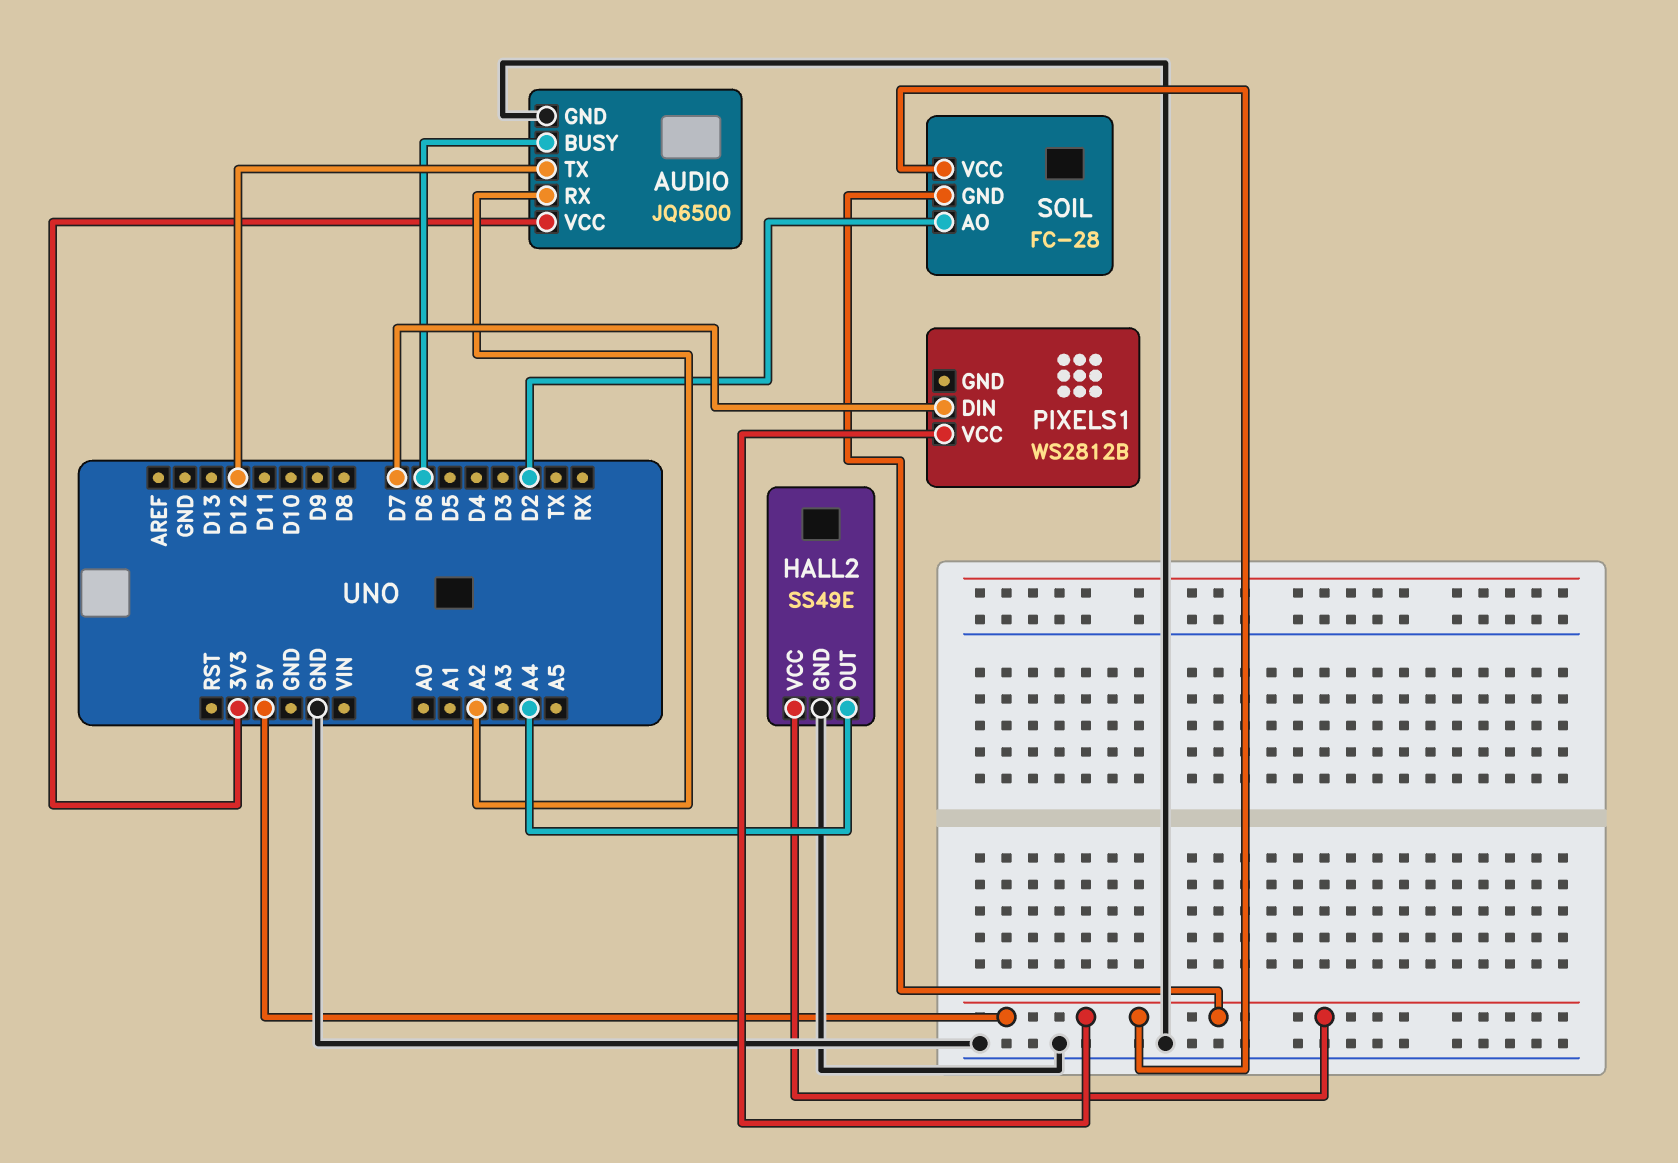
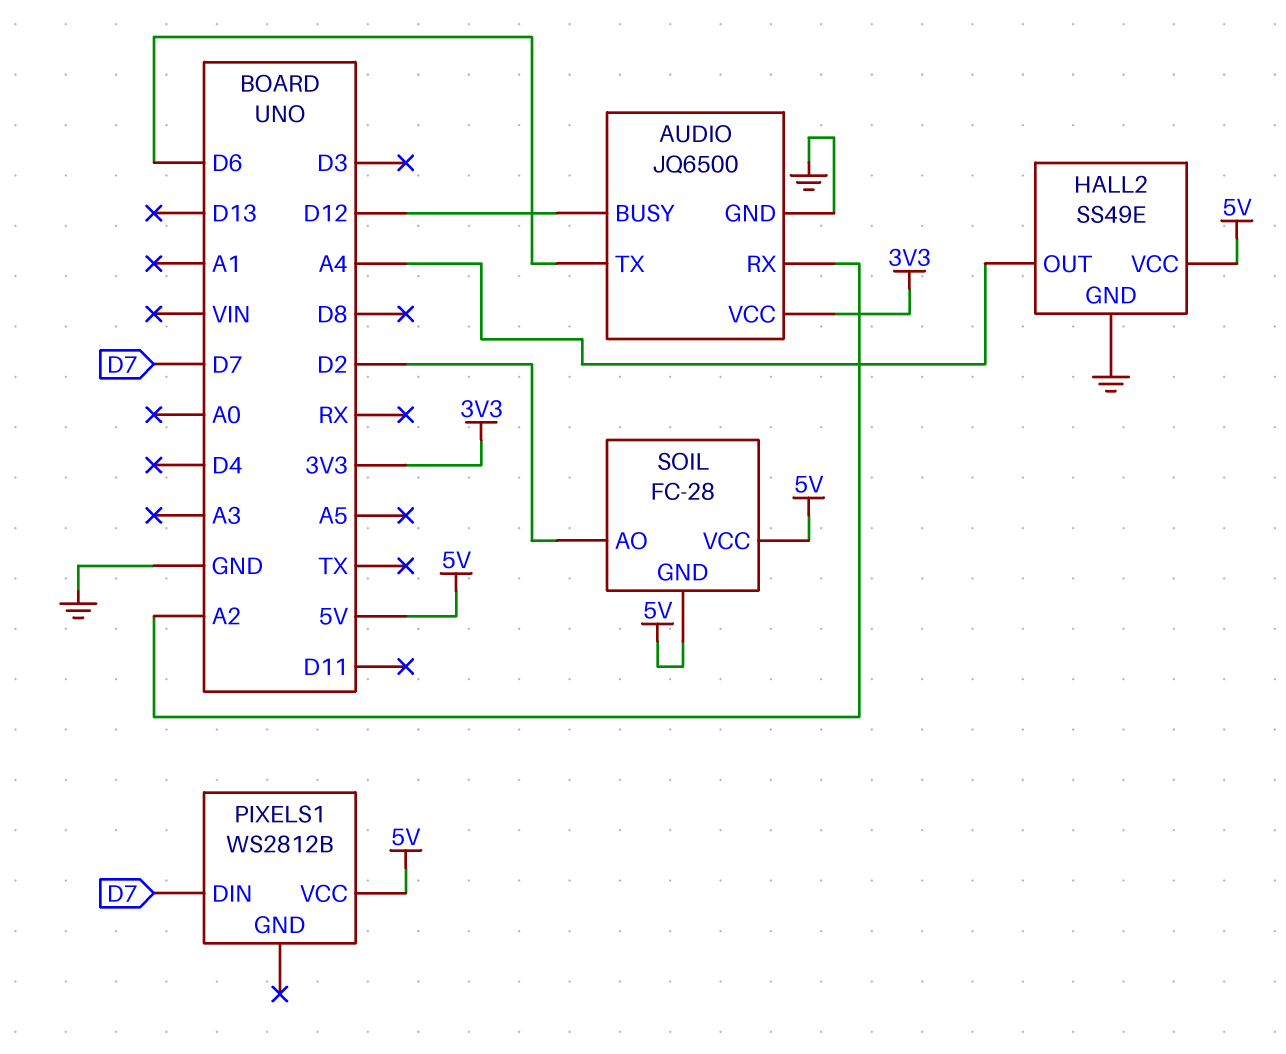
AUDIO pin BUSY: D6 -> D12
AUDIO pin TX: D12 -> D6

